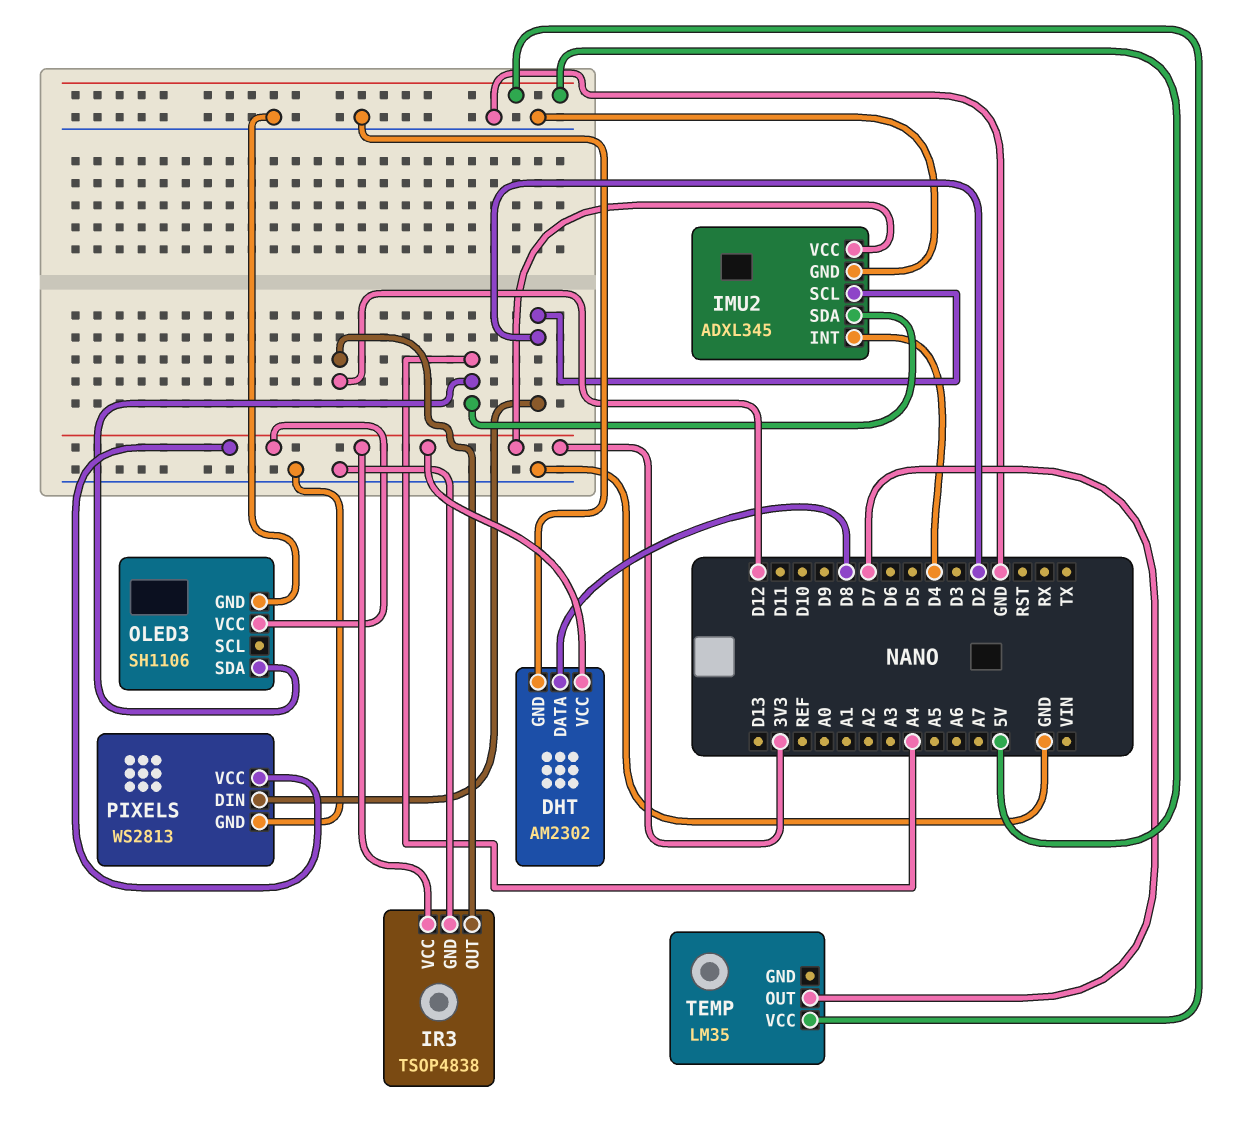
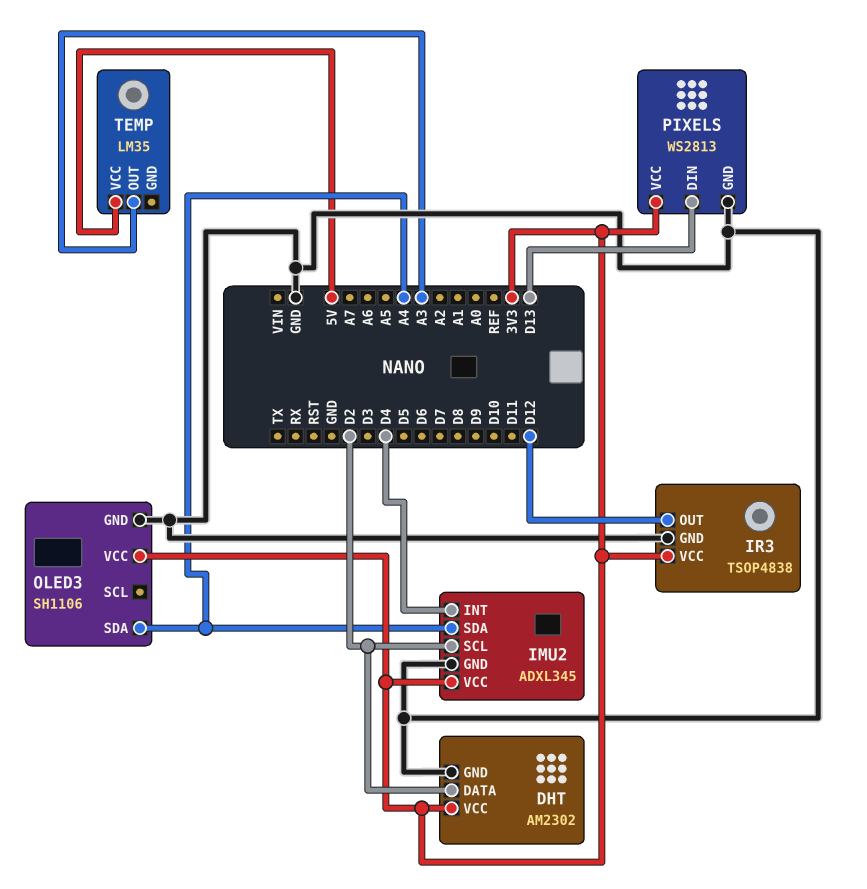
DHT pin DATA: D8 -> D2
PIXELS pin DIN: D2 -> D13
TEMP pin OUT: D7 -> A3

